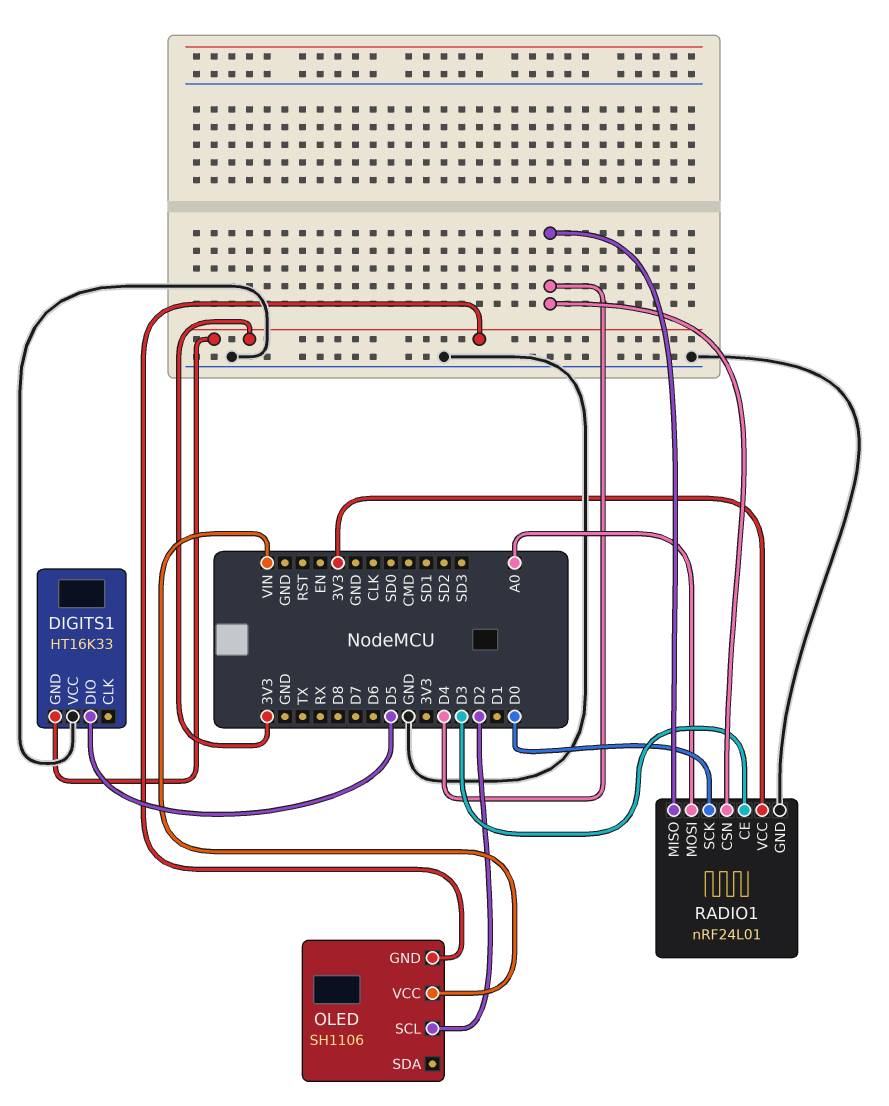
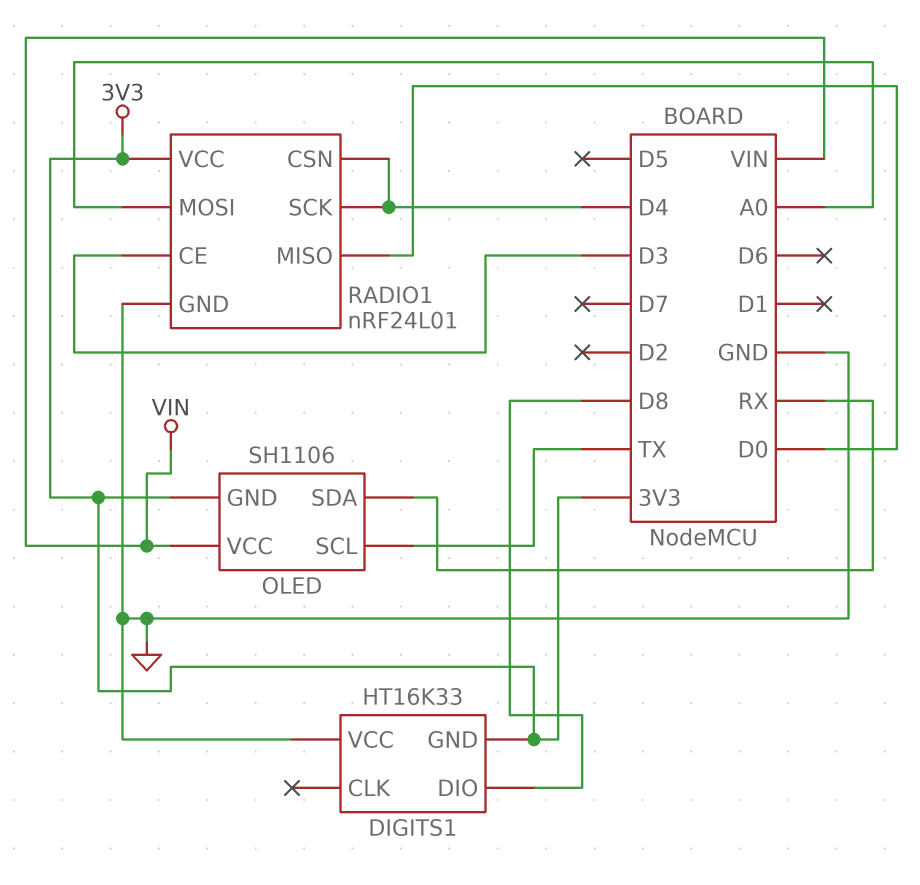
DIGITS1 pin DIO: D5 -> D8
OLED pin SCL: D2 -> TX
OLED pin SDA: none -> RX
RADIO1 pin MISO: D4 -> D0
RADIO1 pin SCK: D0 -> D4

